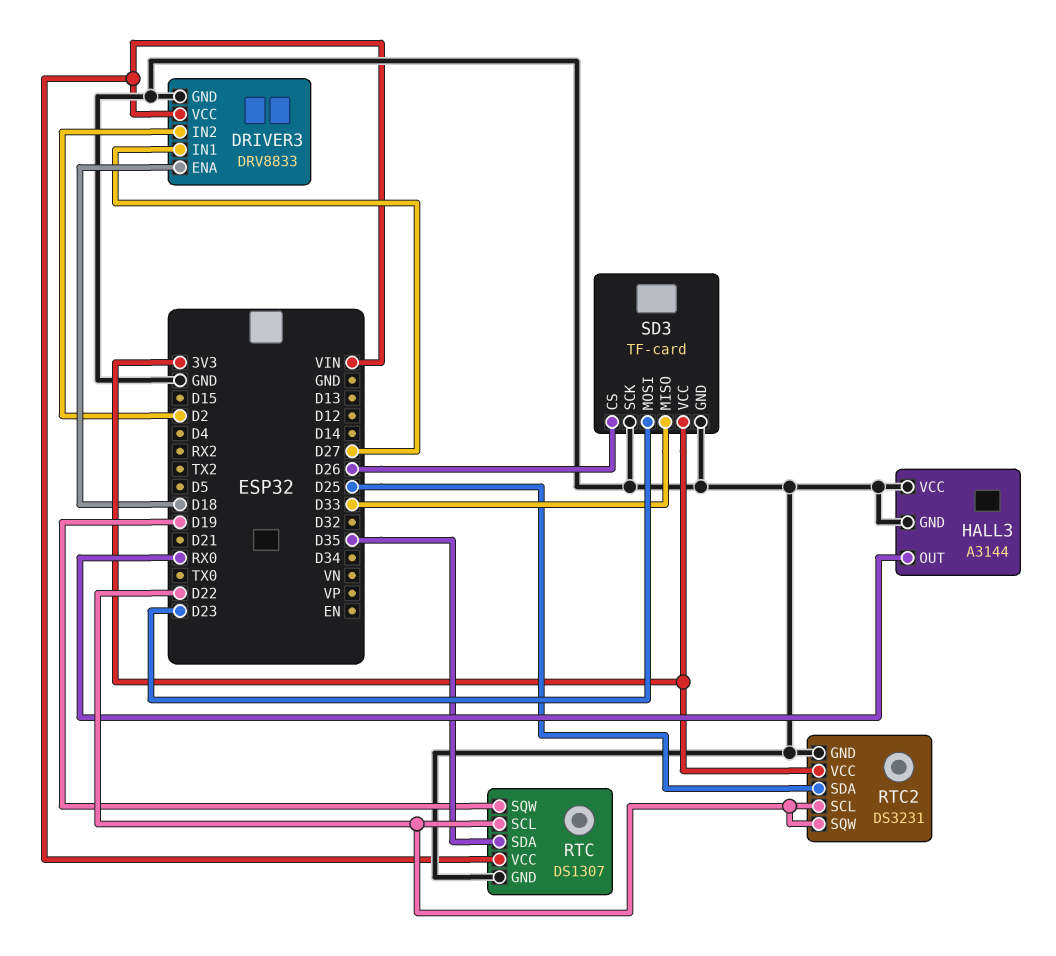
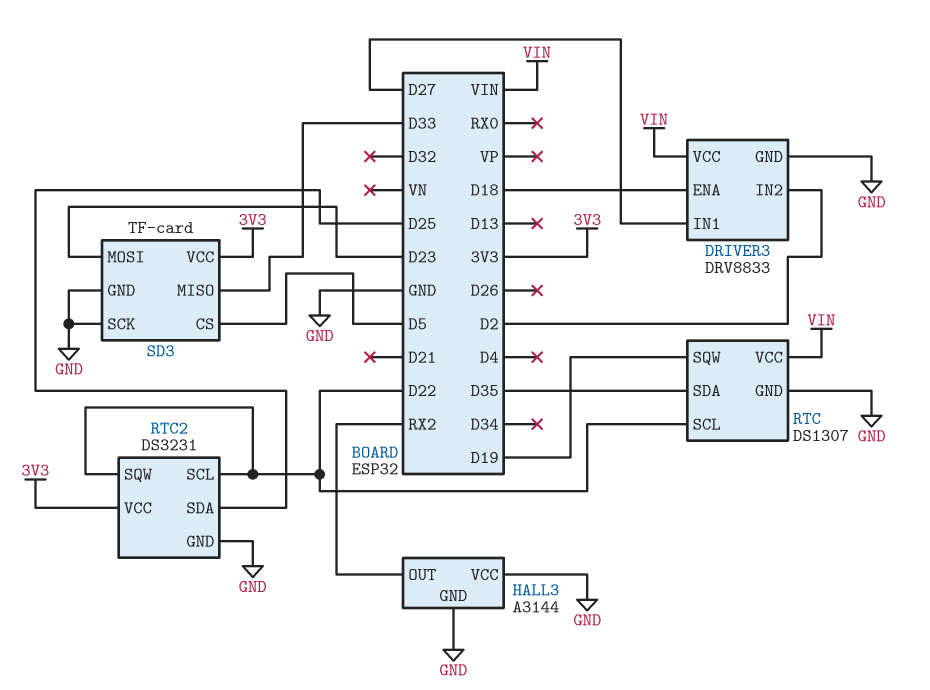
HALL3 pin OUT: RX0 -> RX2
SD3 pin CS: D26 -> D5

